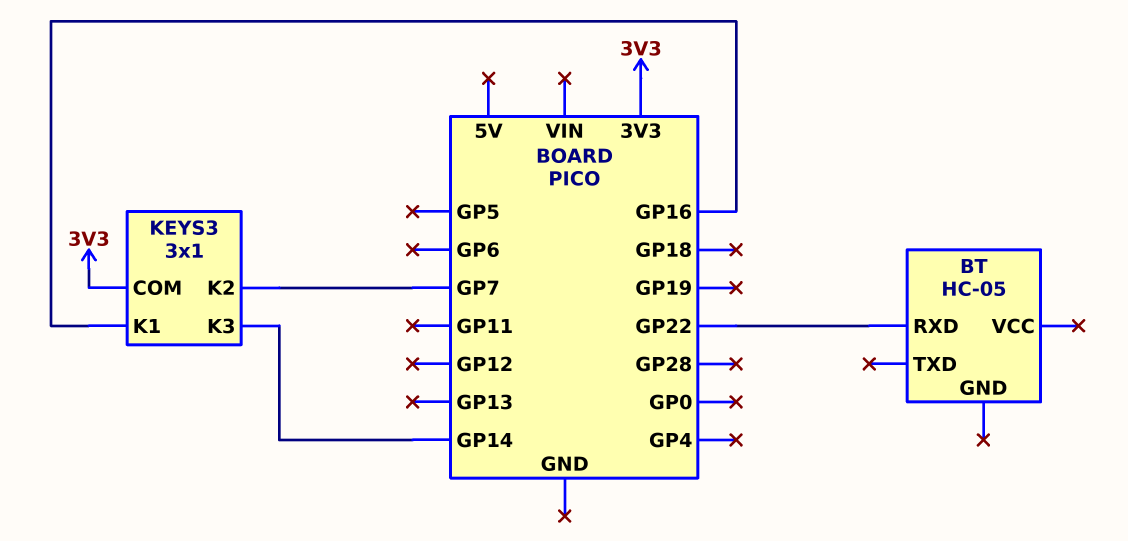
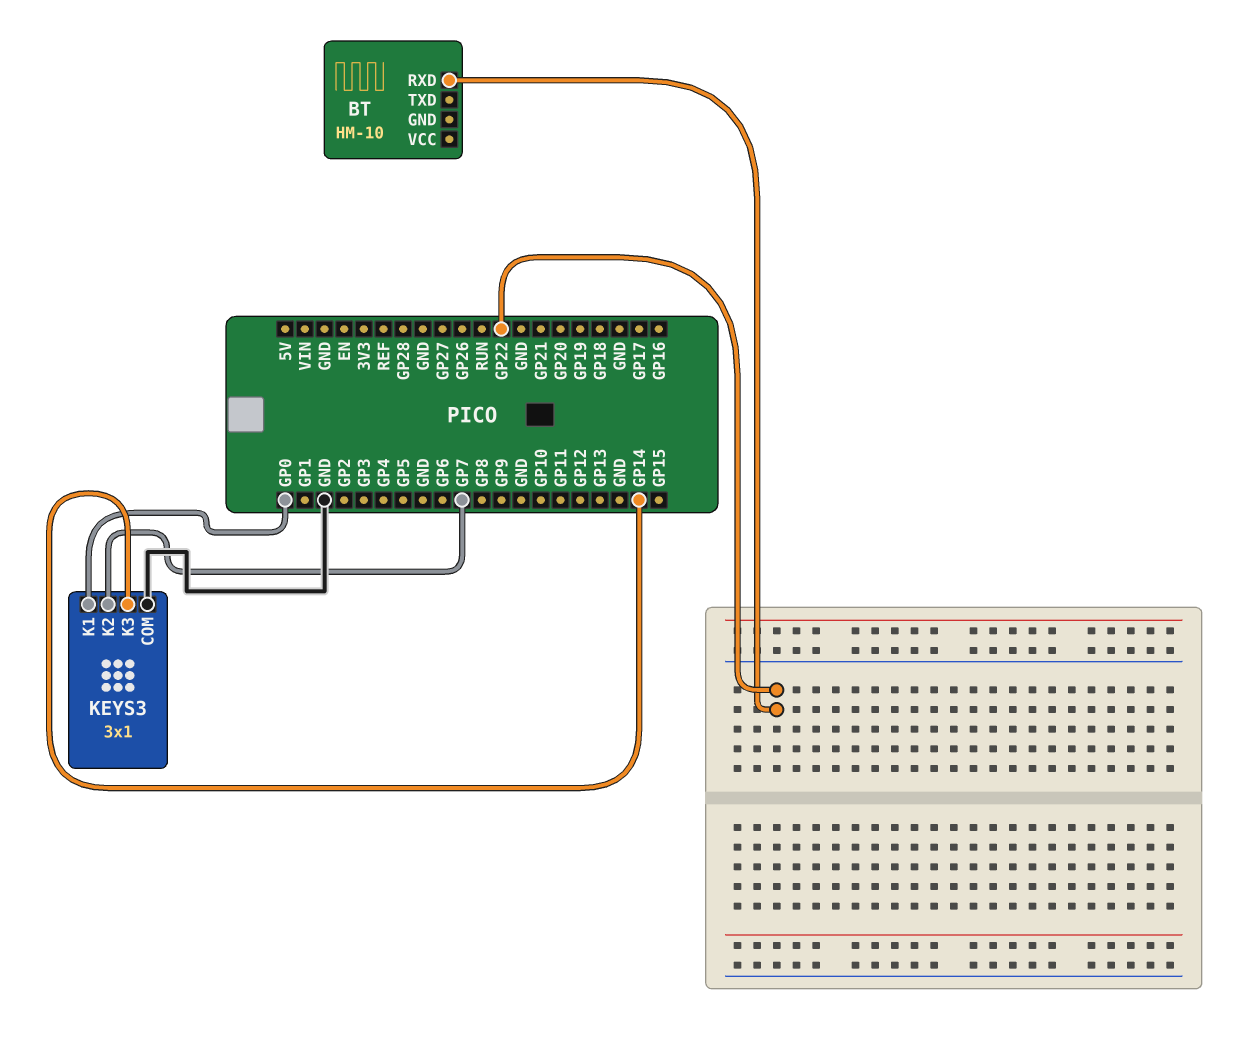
BT: HC-05 -> HM-10
KEYS3 pin COM: 3V3 -> GND
KEYS3 pin K1: GP16 -> GP0

